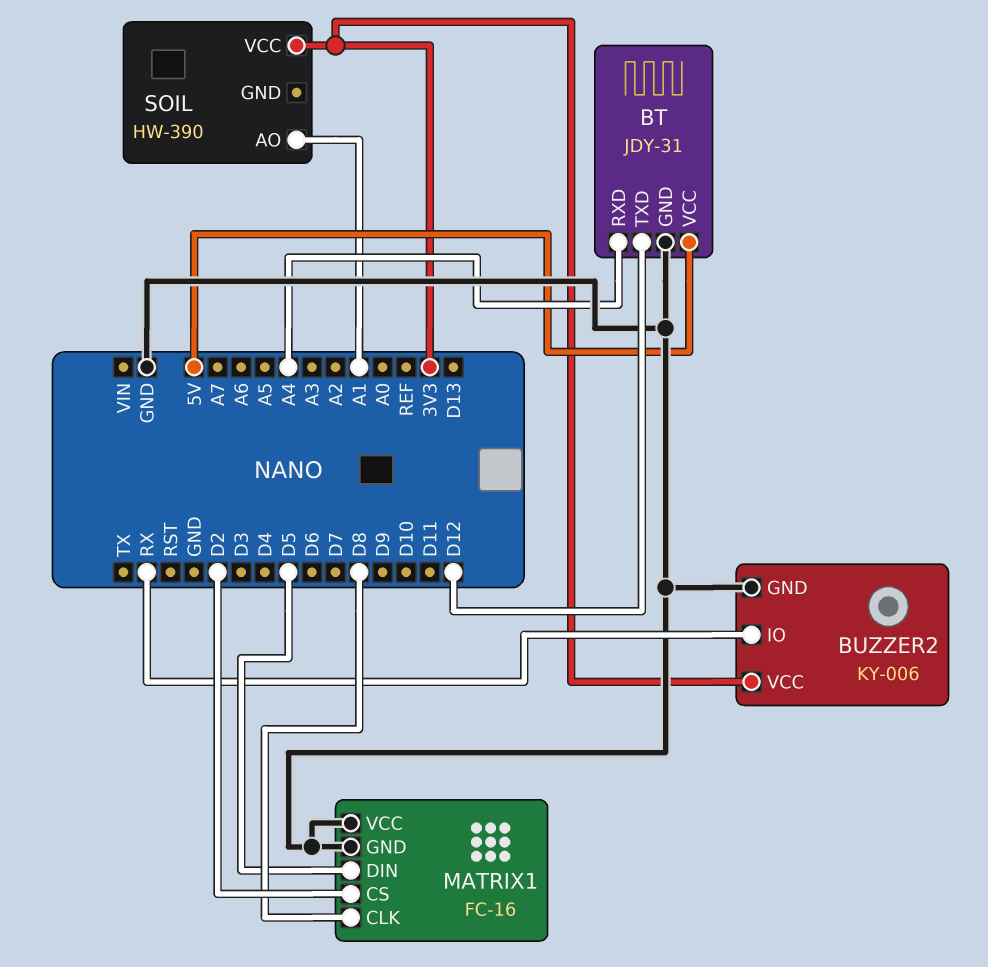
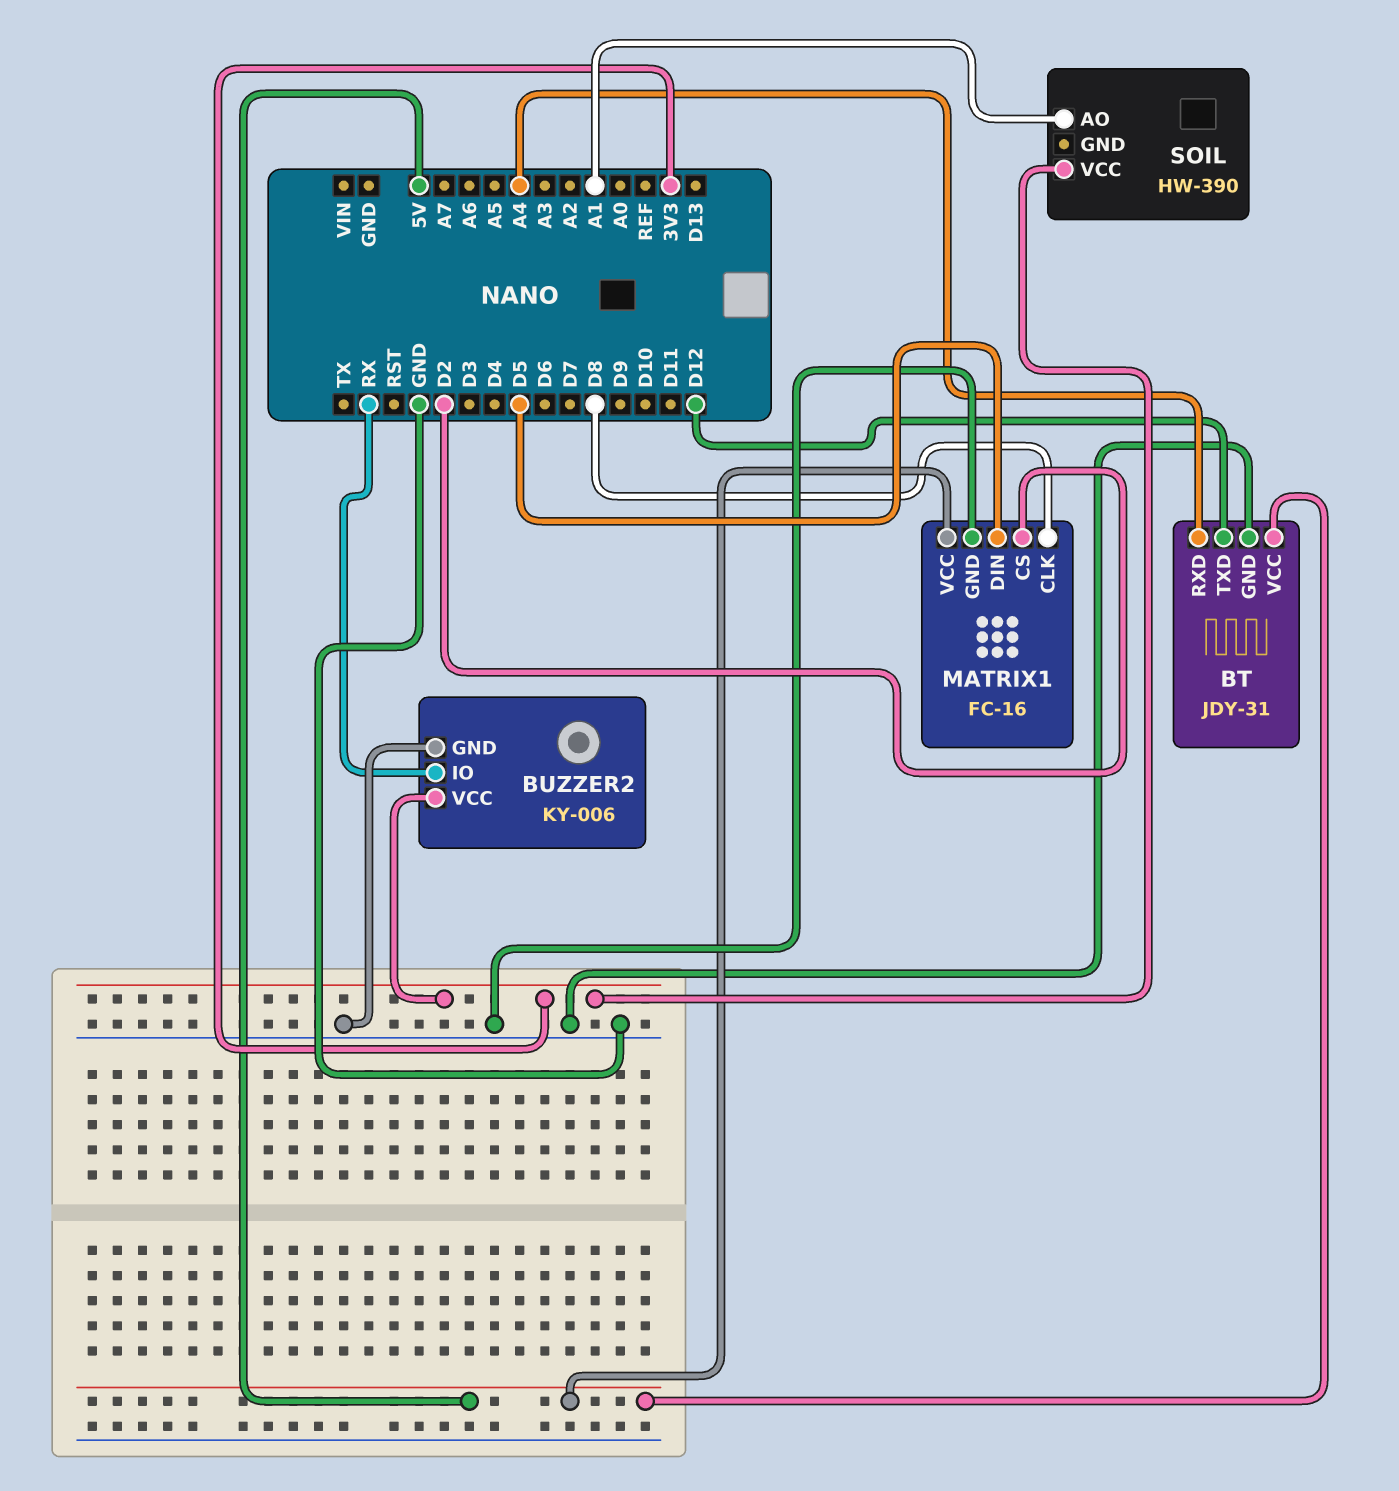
MATRIX1 pin VCC: GND -> 5V

